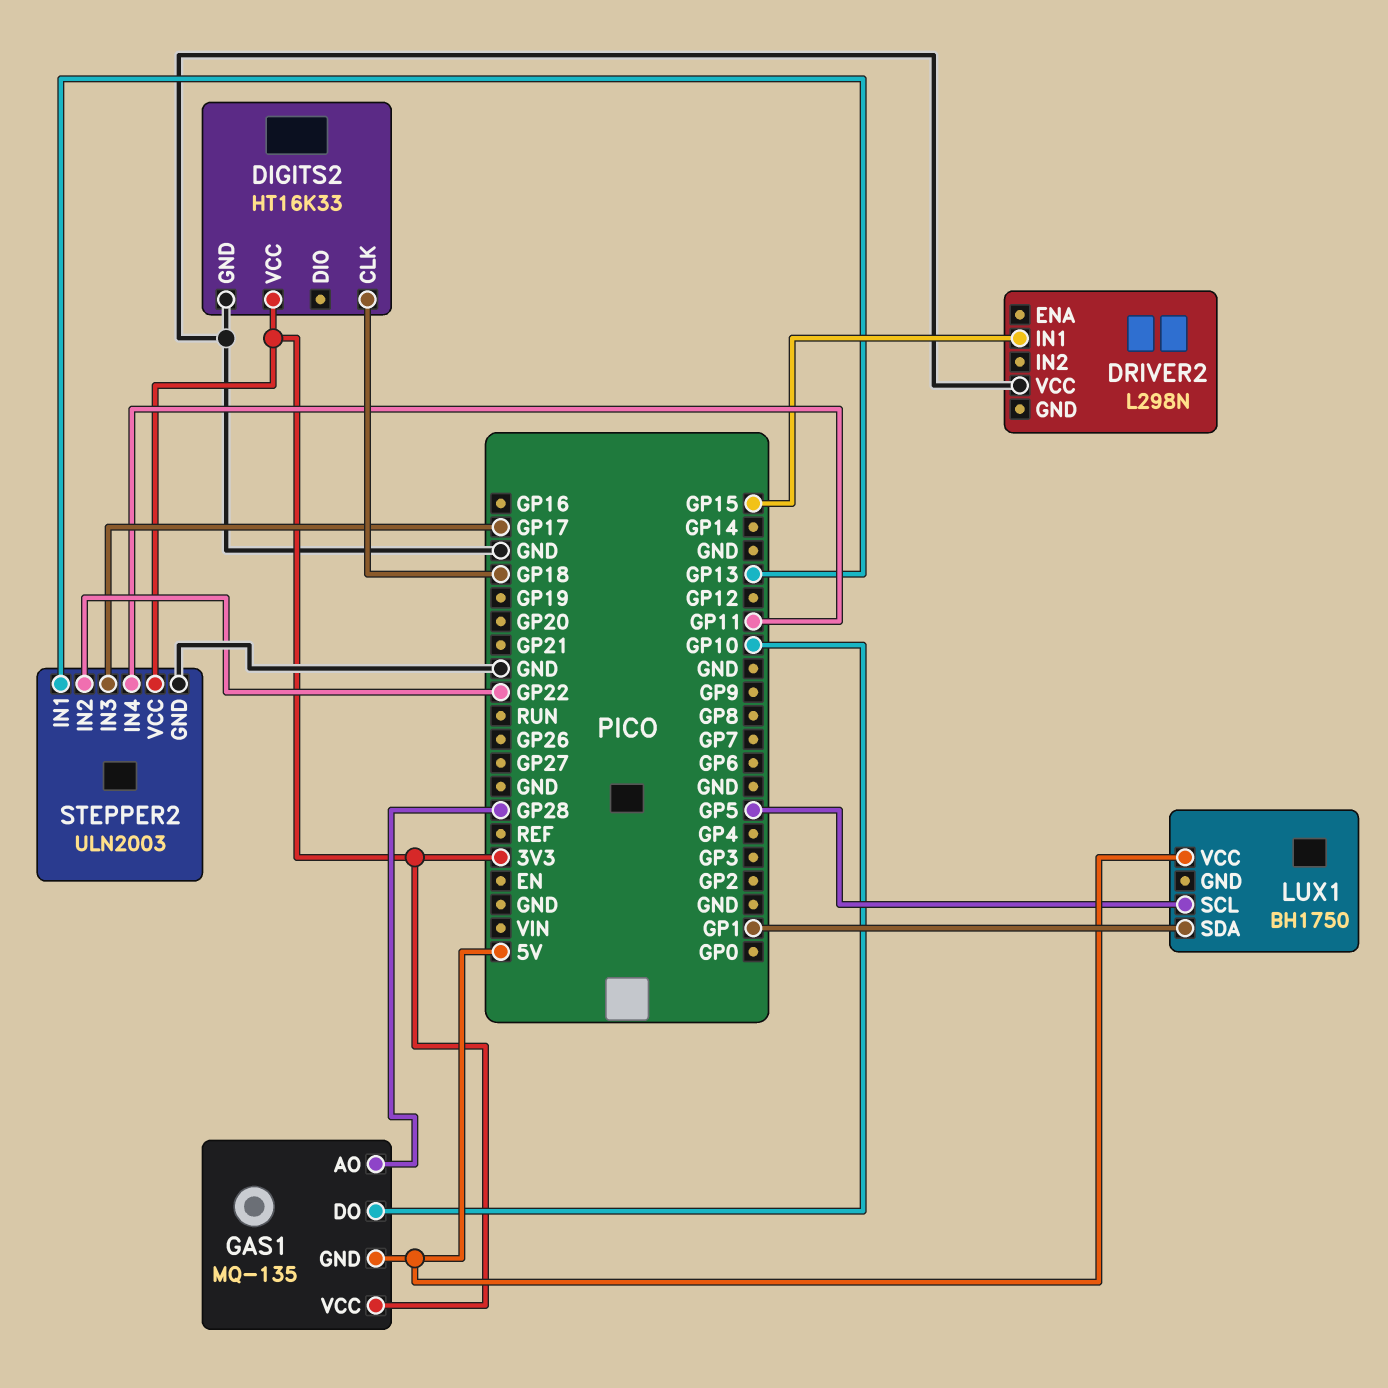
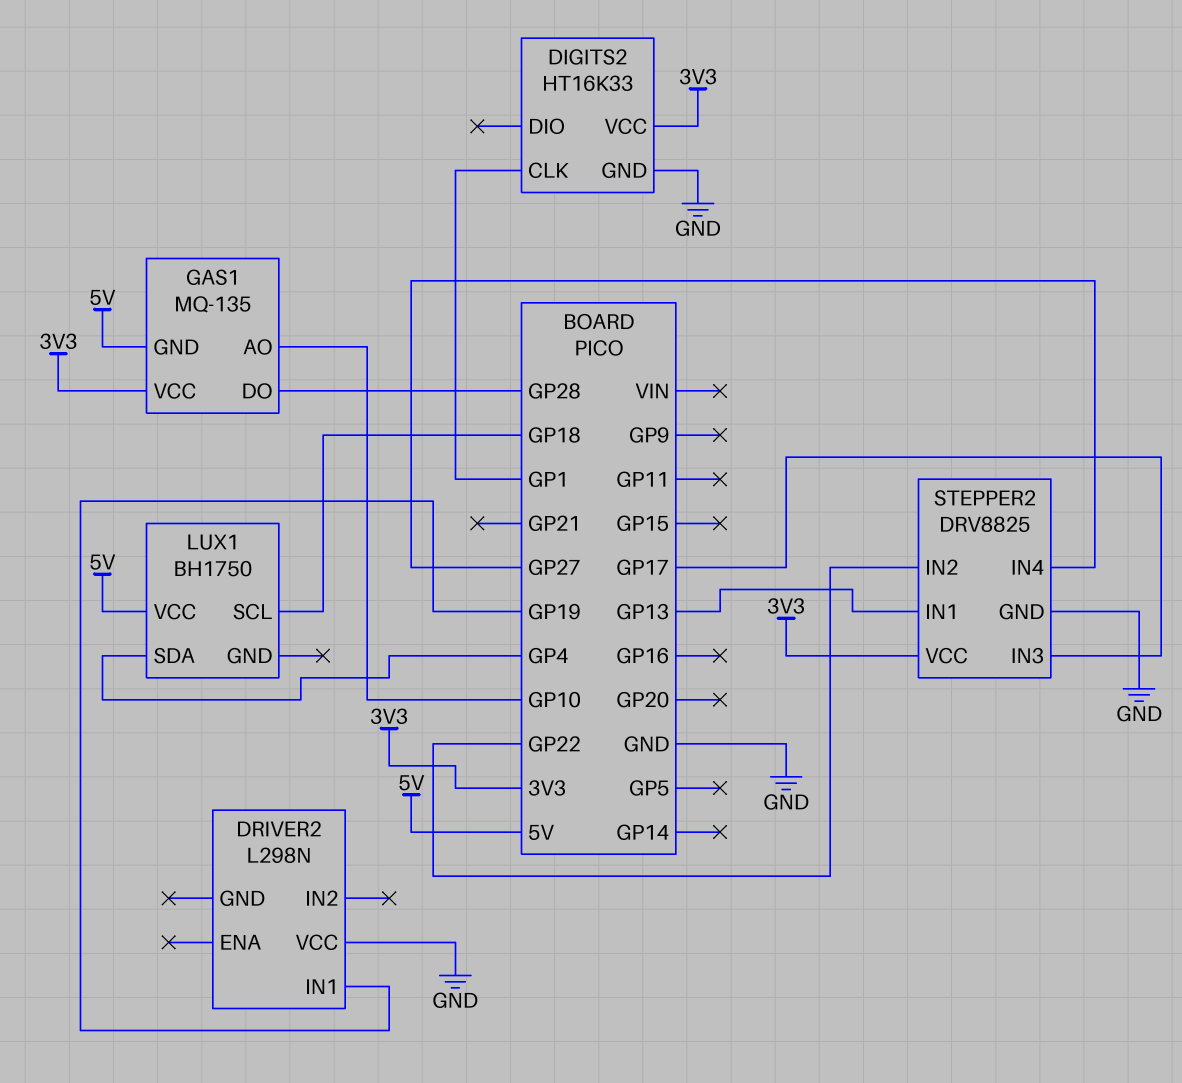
DIGITS2 pin CLK: GP18 -> GP1
DRIVER2 pin IN1: GP15 -> GP19
GAS1 pin AO: GP28 -> GP10
GAS1 pin DO: GP10 -> GP28
LUX1 pin SCL: GP5 -> GP18
LUX1 pin SDA: GP1 -> GP4
STEPPER2: ULN2003 -> DRV8825
STEPPER2 pin IN4: GP11 -> GP27

